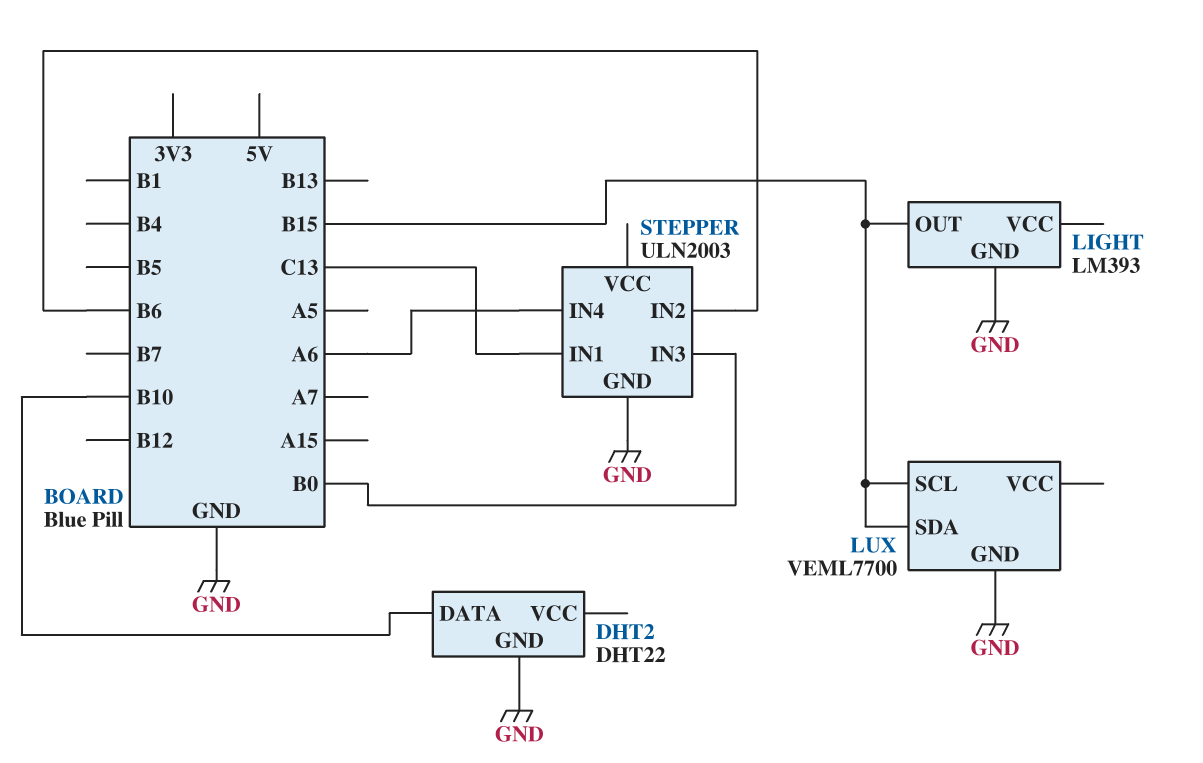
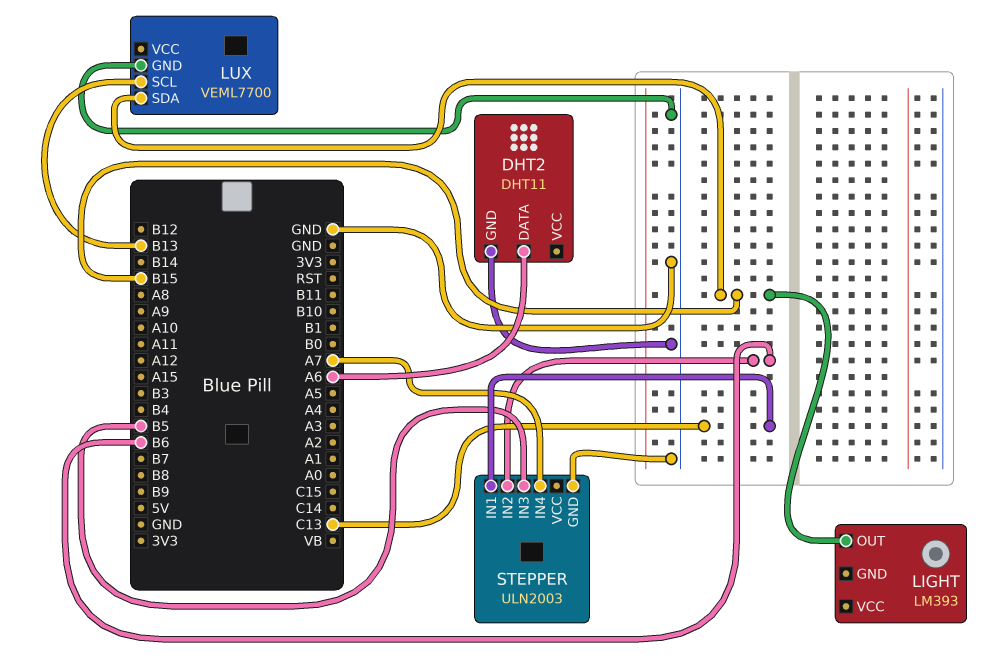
DHT2: DHT22 -> DHT11
DHT2 pin DATA: B10 -> A6
LIGHT pin GND: GND -> none
LUX pin SCL: B15 -> B13
STEPPER pin IN3: B0 -> B5
STEPPER pin IN4: A6 -> A7

